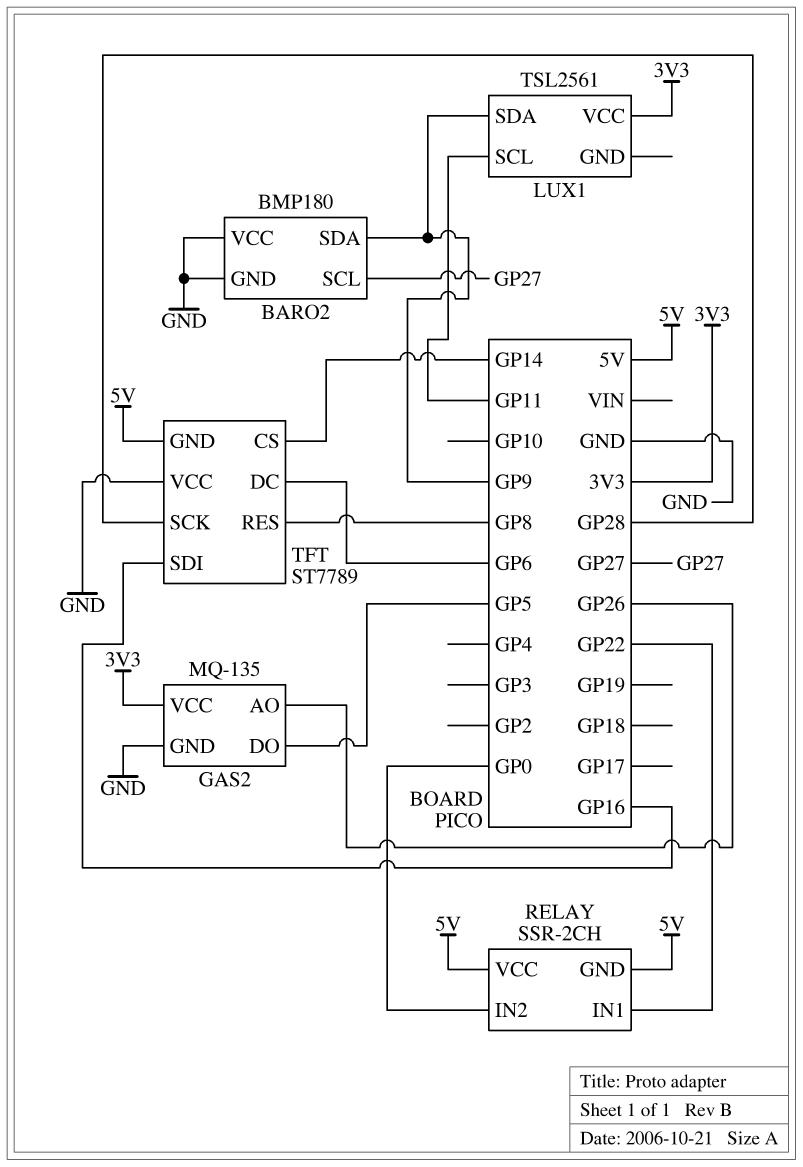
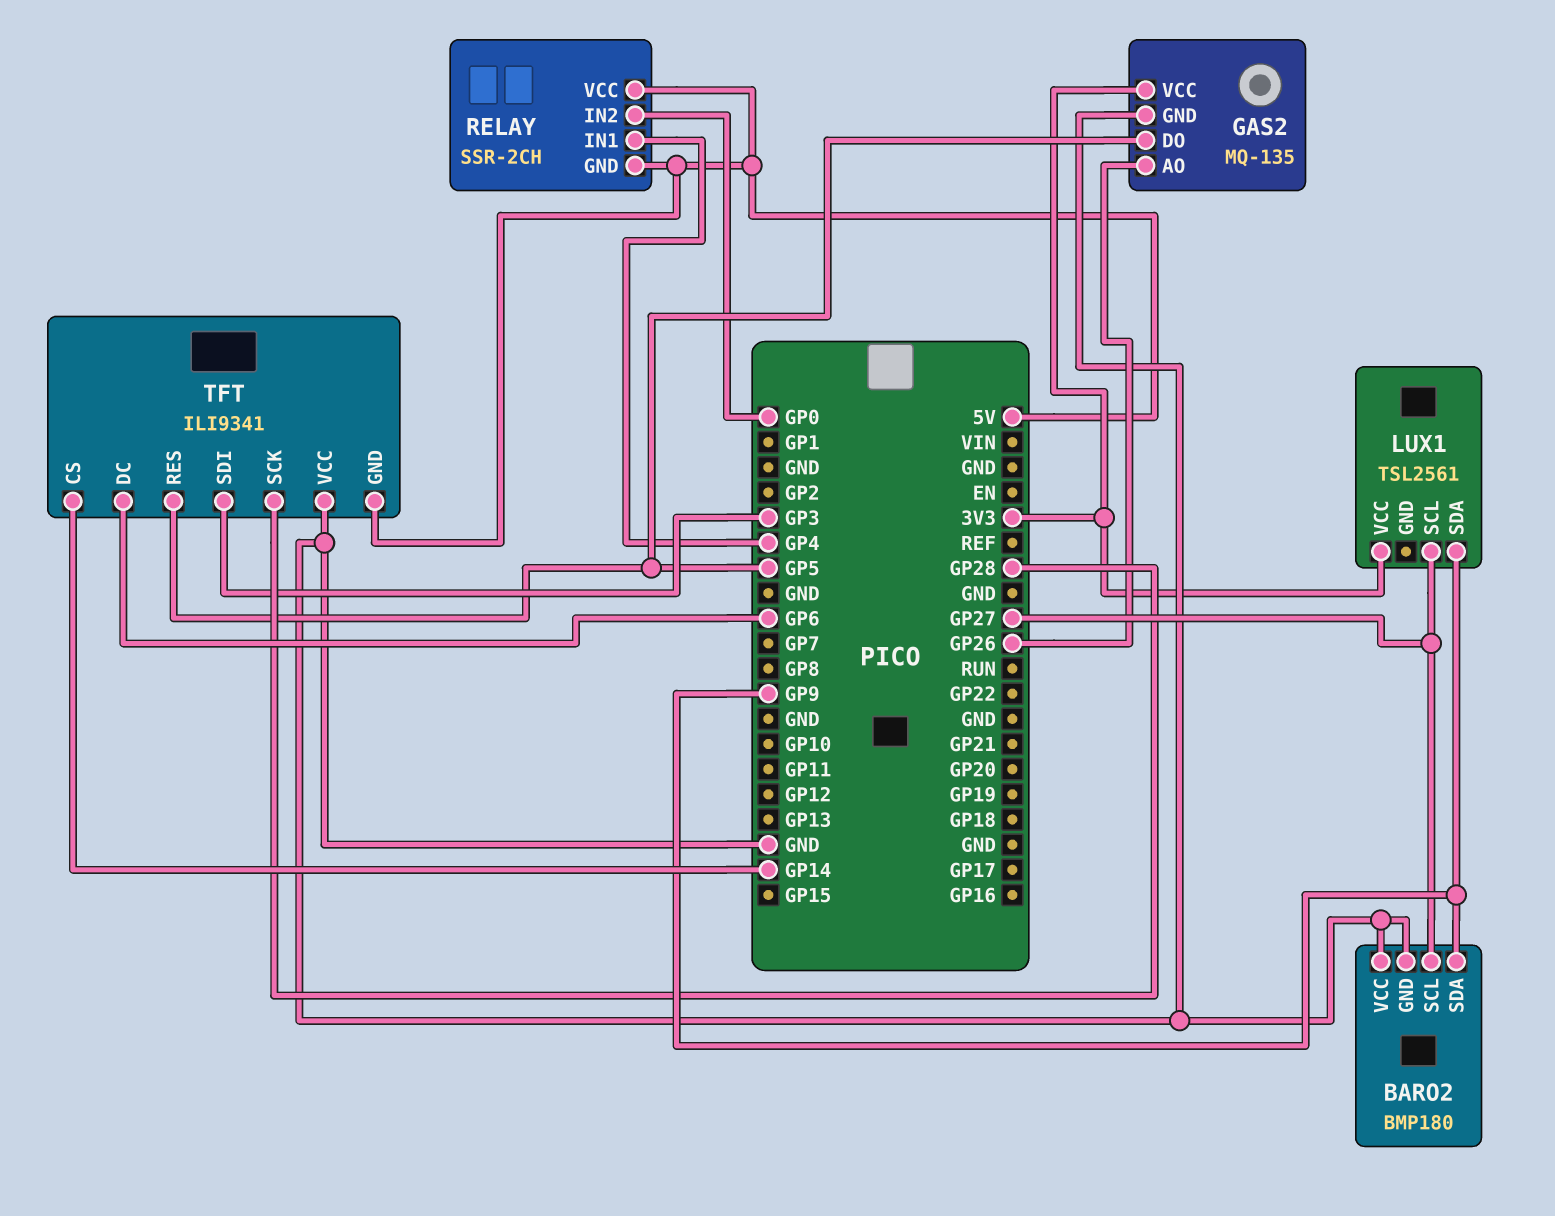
LUX1 pin SCL: GP11 -> GP27
RELAY pin IN1: GP22 -> GP4
TFT: ST7789 -> ILI9341
TFT pin RES: GP8 -> GP5
TFT pin SDI: GP16 -> GP3

